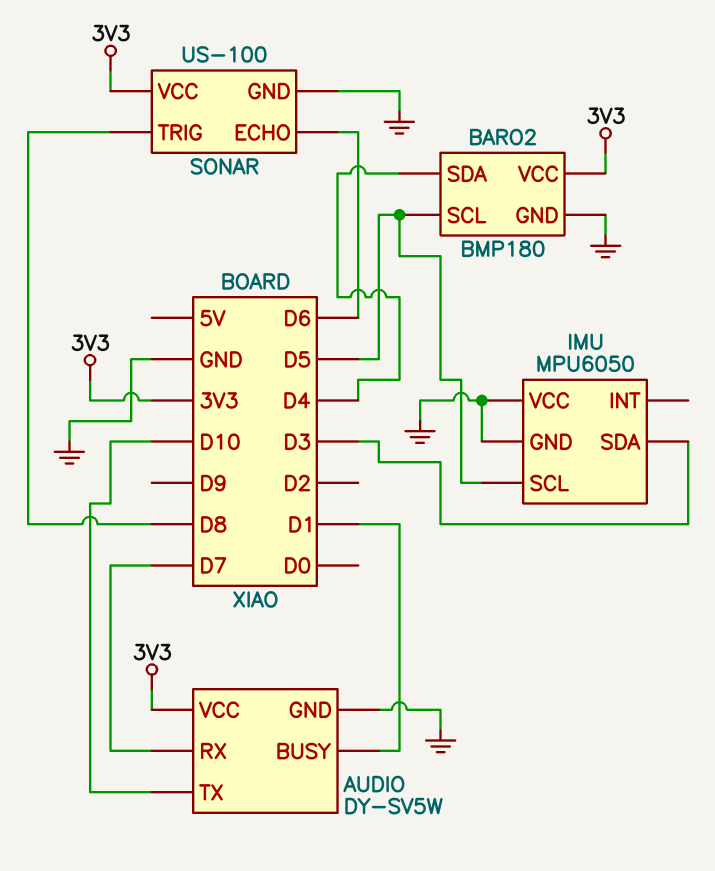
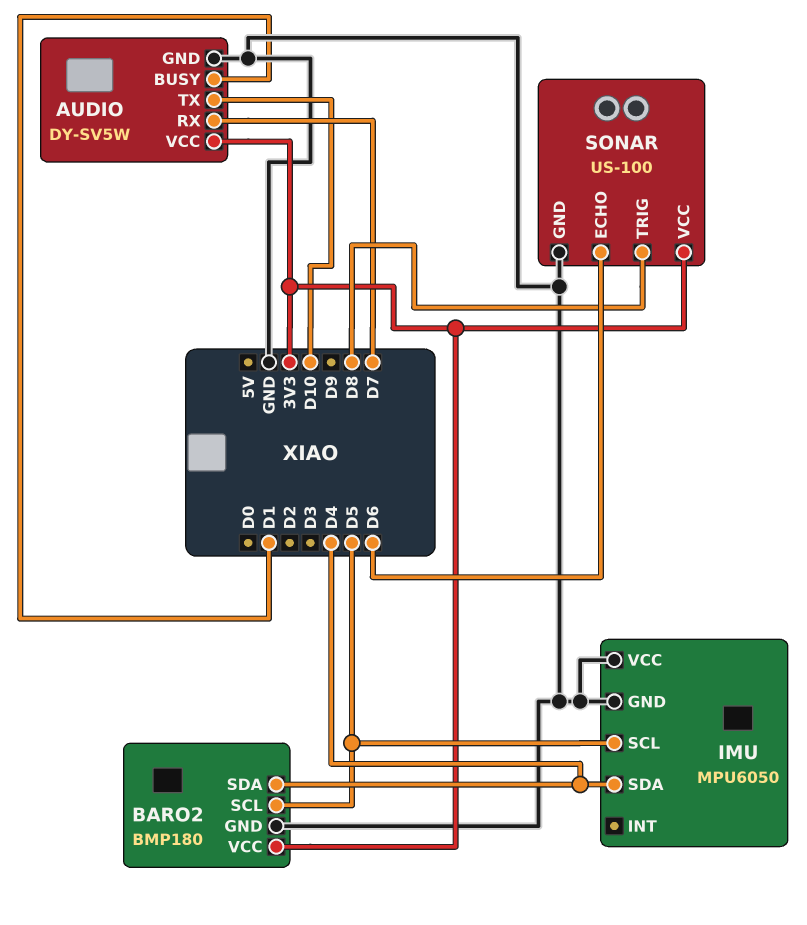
IMU pin SDA: D3 -> D4

